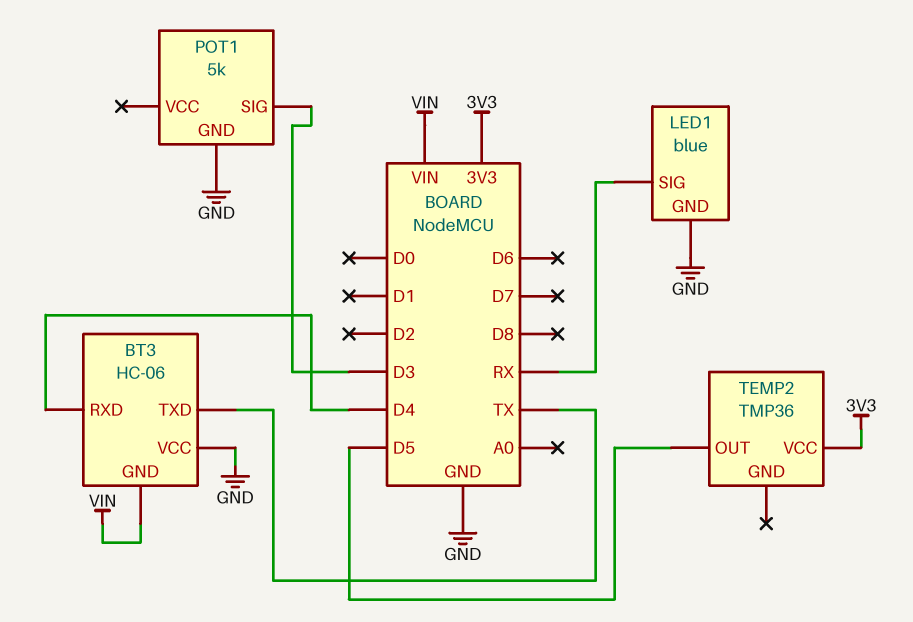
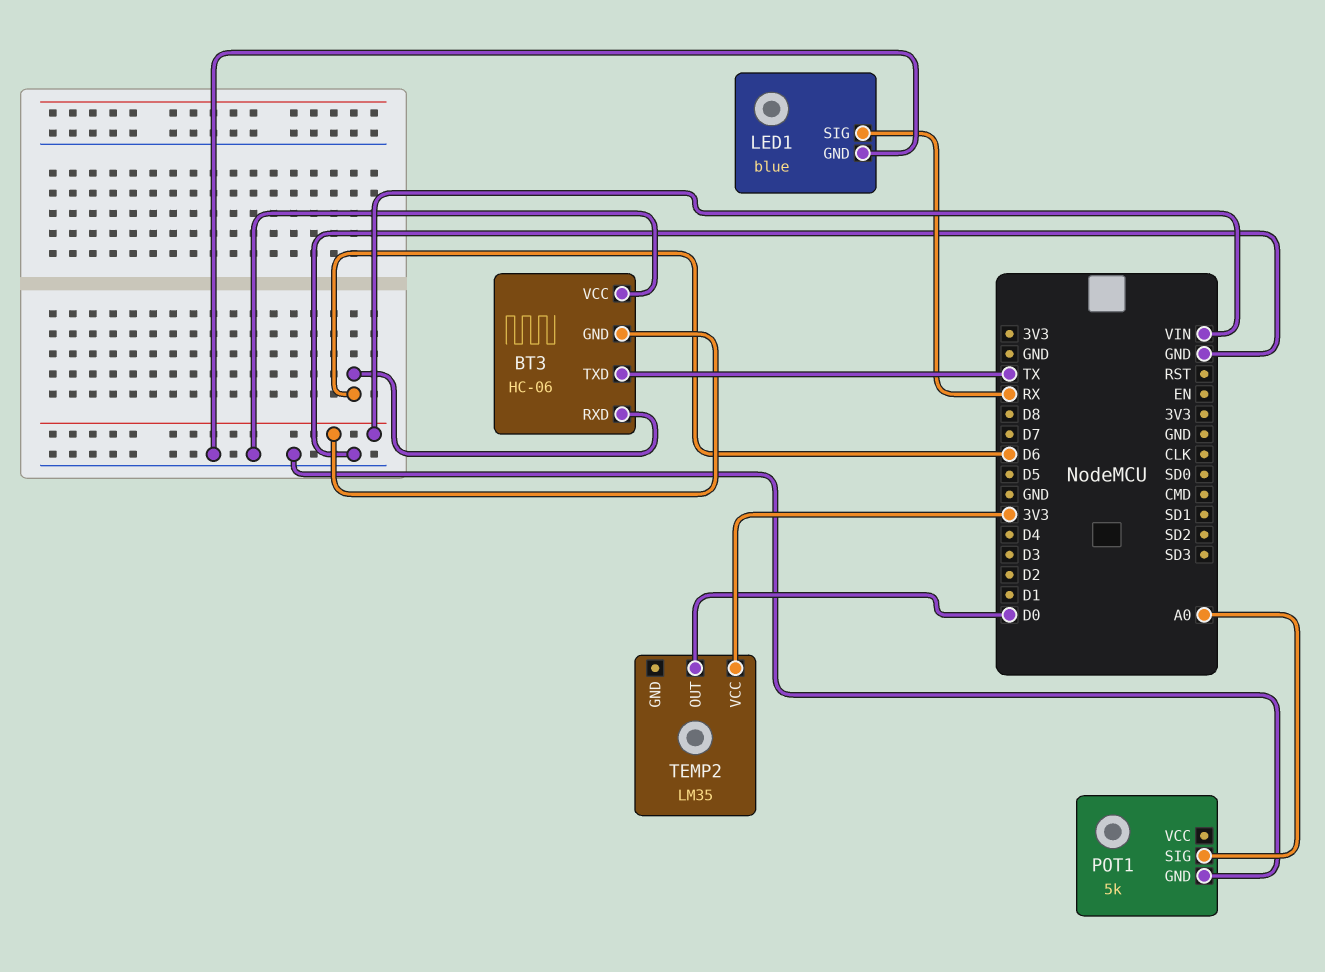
BT3 pin RXD: D4 -> D6
POT1 pin SIG: D3 -> A0
TEMP2: TMP36 -> LM35
TEMP2 pin OUT: D5 -> D0

